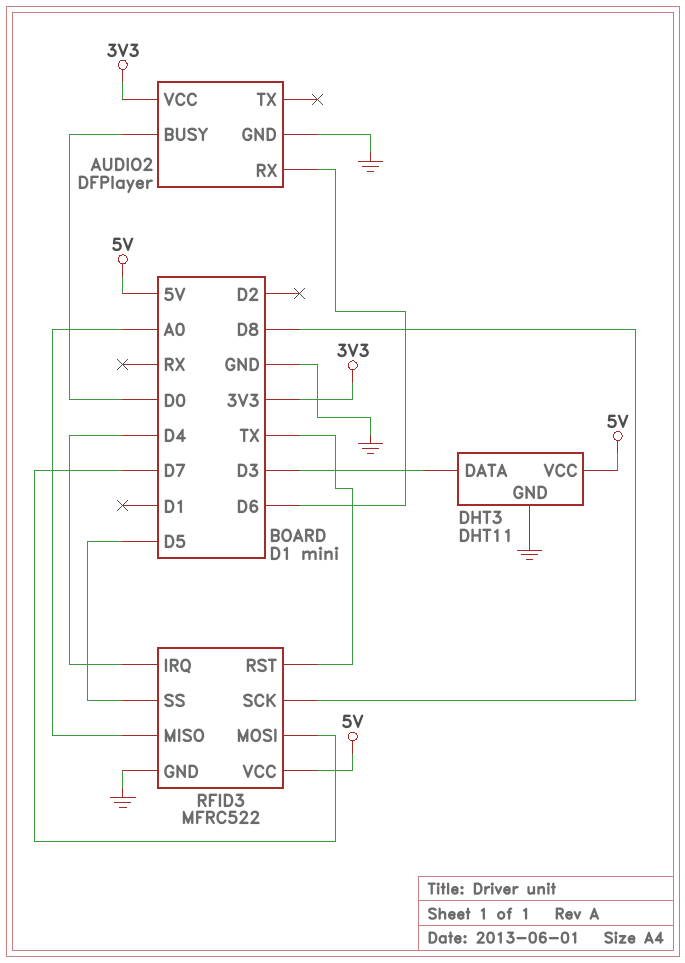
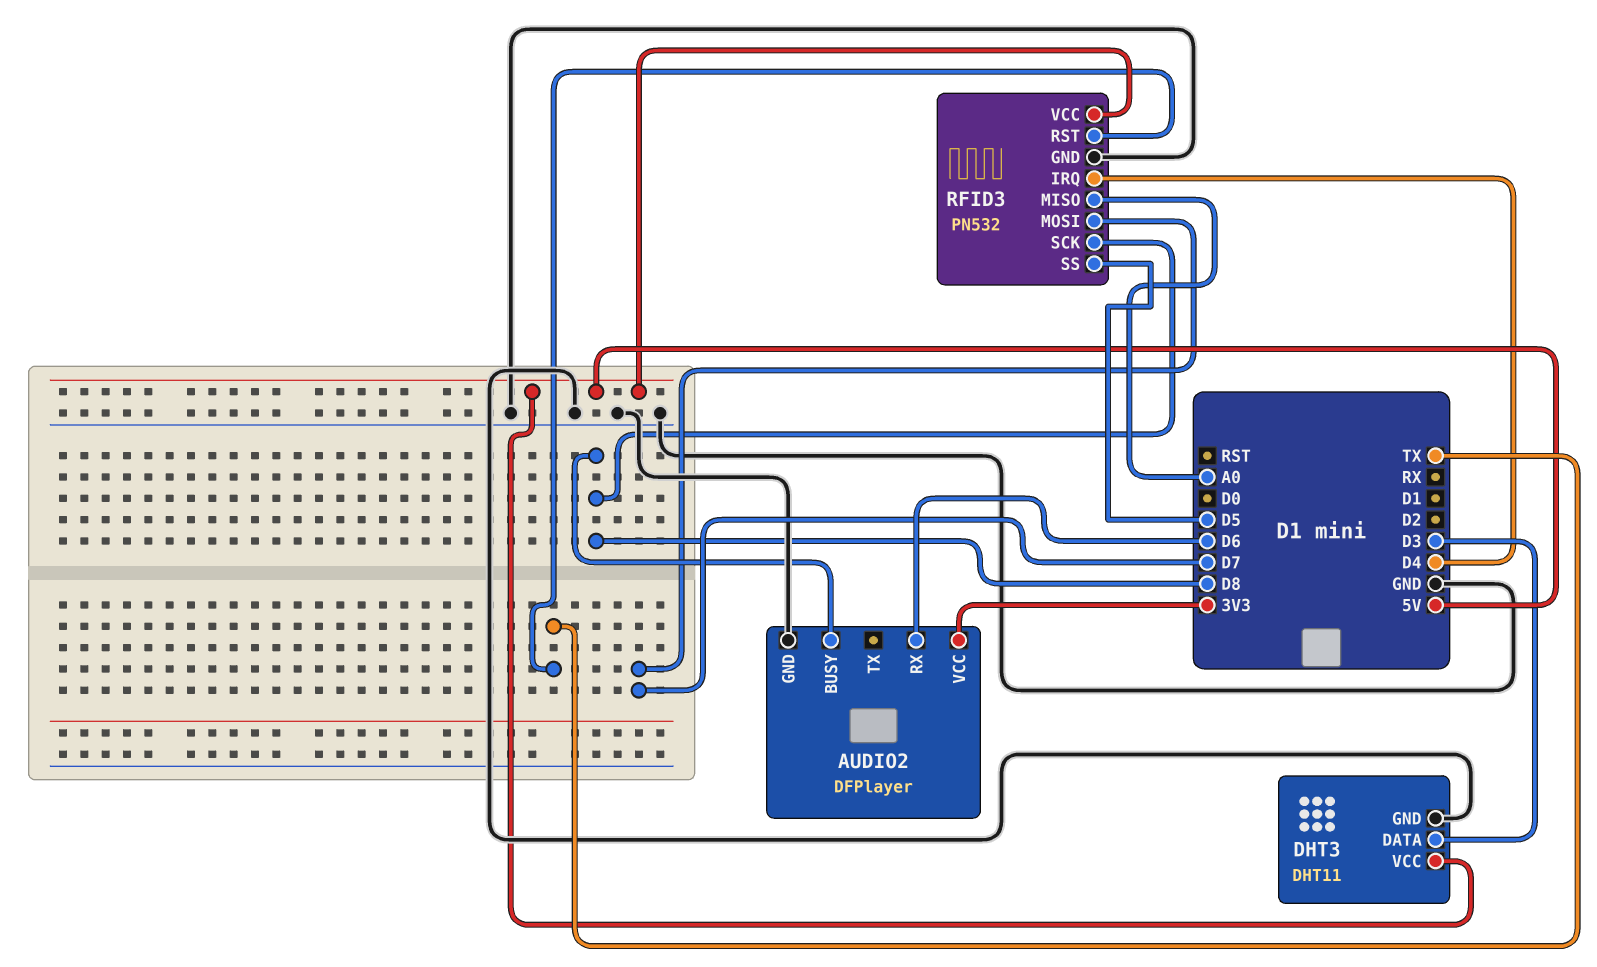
AUDIO2 pin BUSY: D0 -> D8
RFID3: MFRC522 -> PN532

